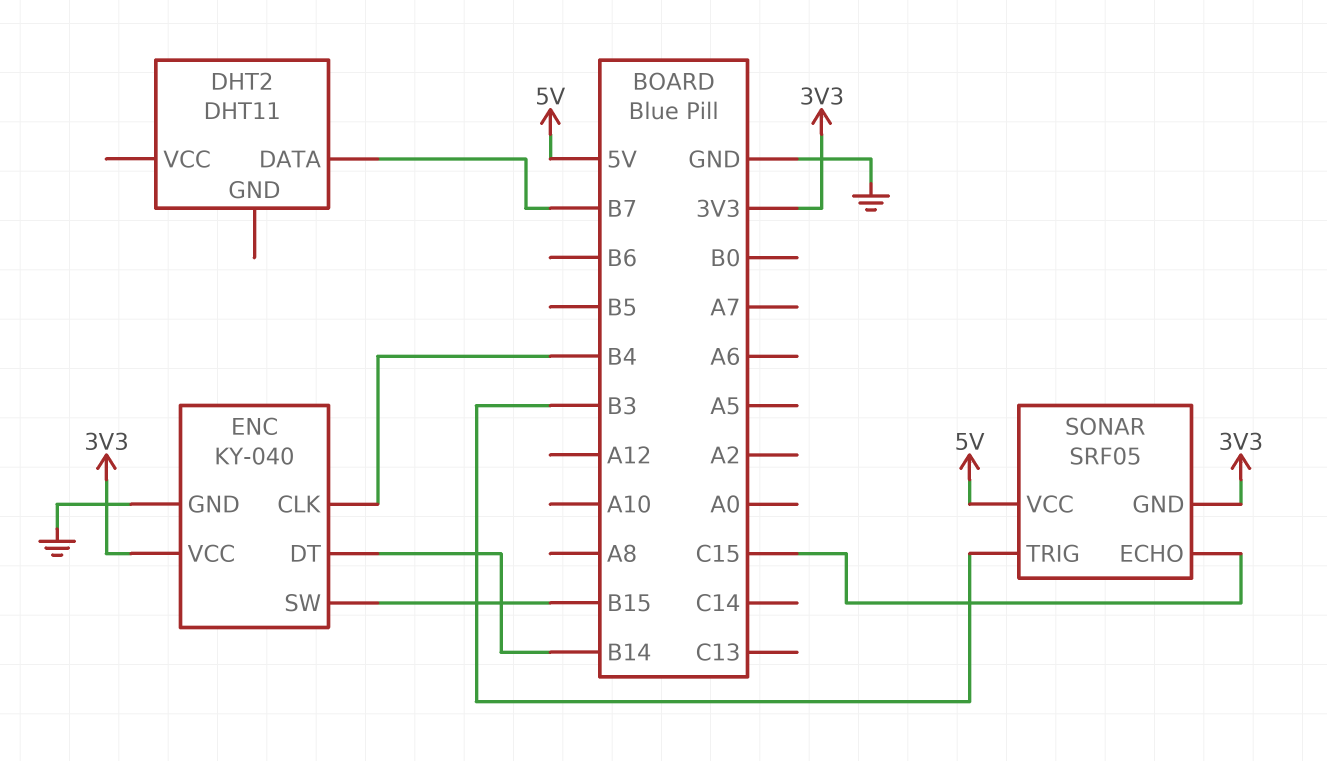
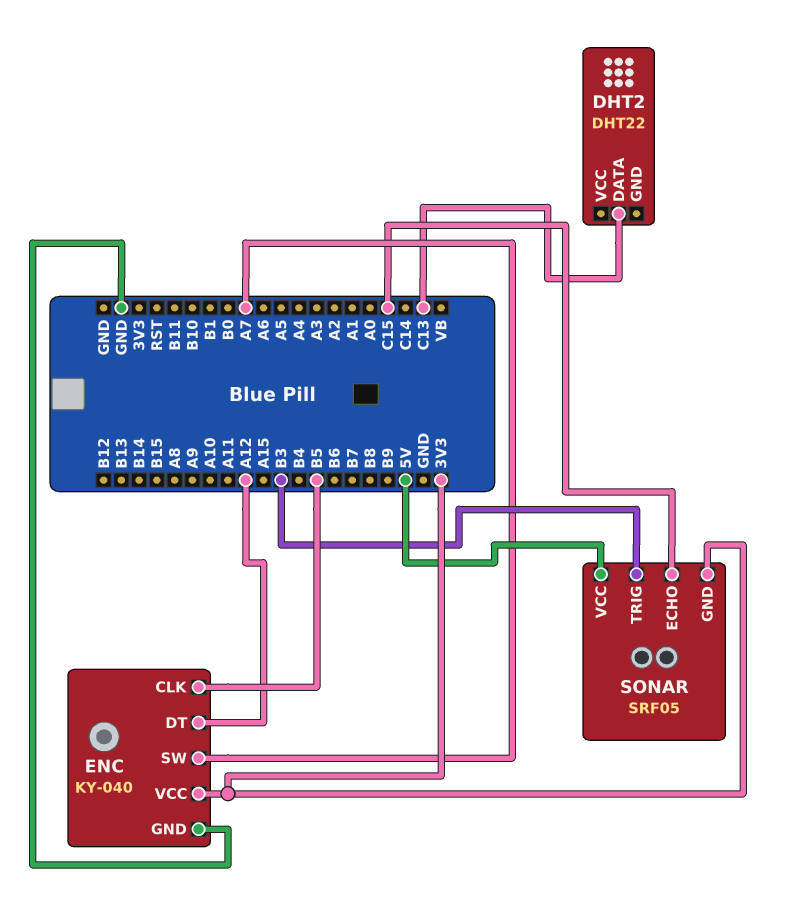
DHT2: DHT11 -> DHT22
DHT2 pin DATA: B7 -> C13
ENC pin CLK: B4 -> B5
ENC pin DT: B14 -> A12
ENC pin SW: B15 -> A7

